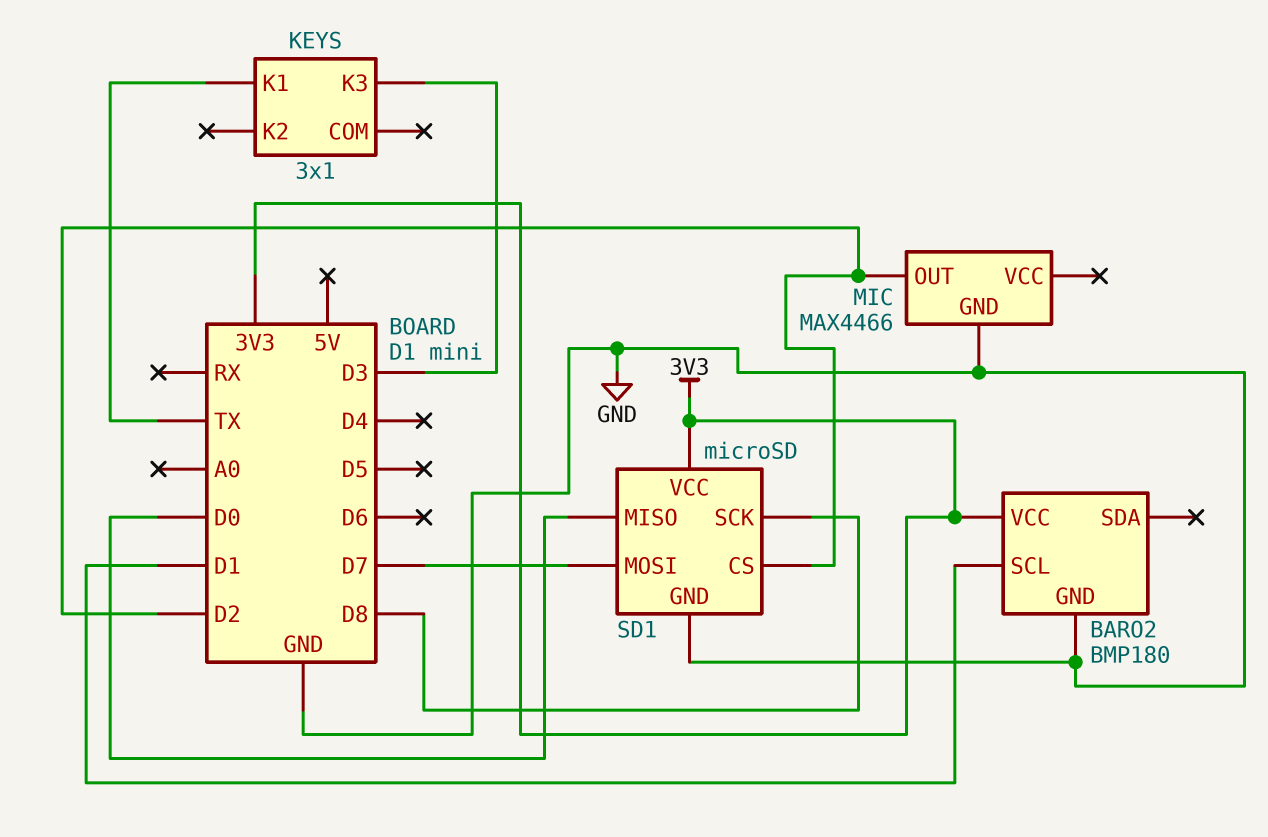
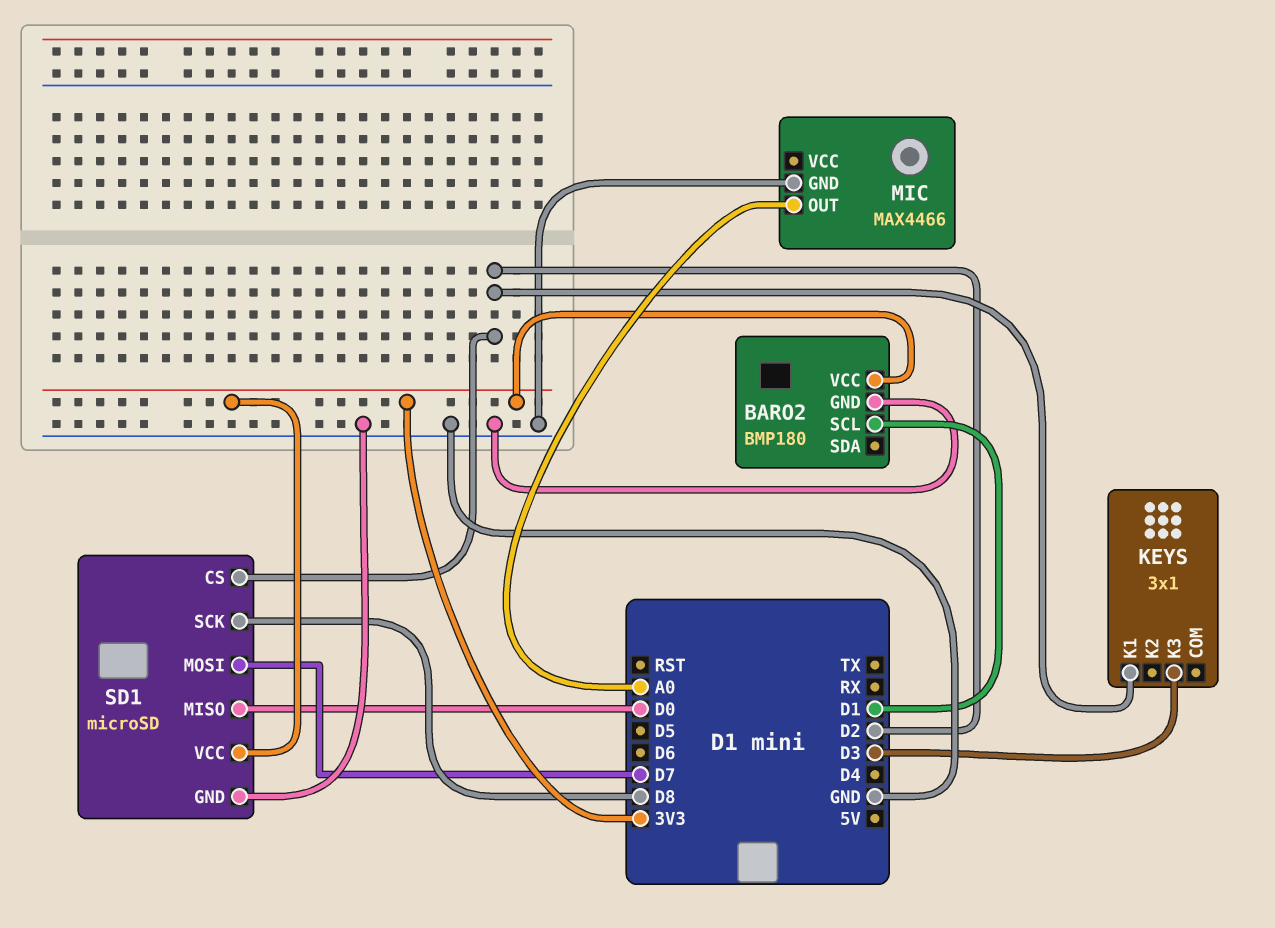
KEYS pin K1: TX -> D2
MIC pin OUT: D2 -> A0

